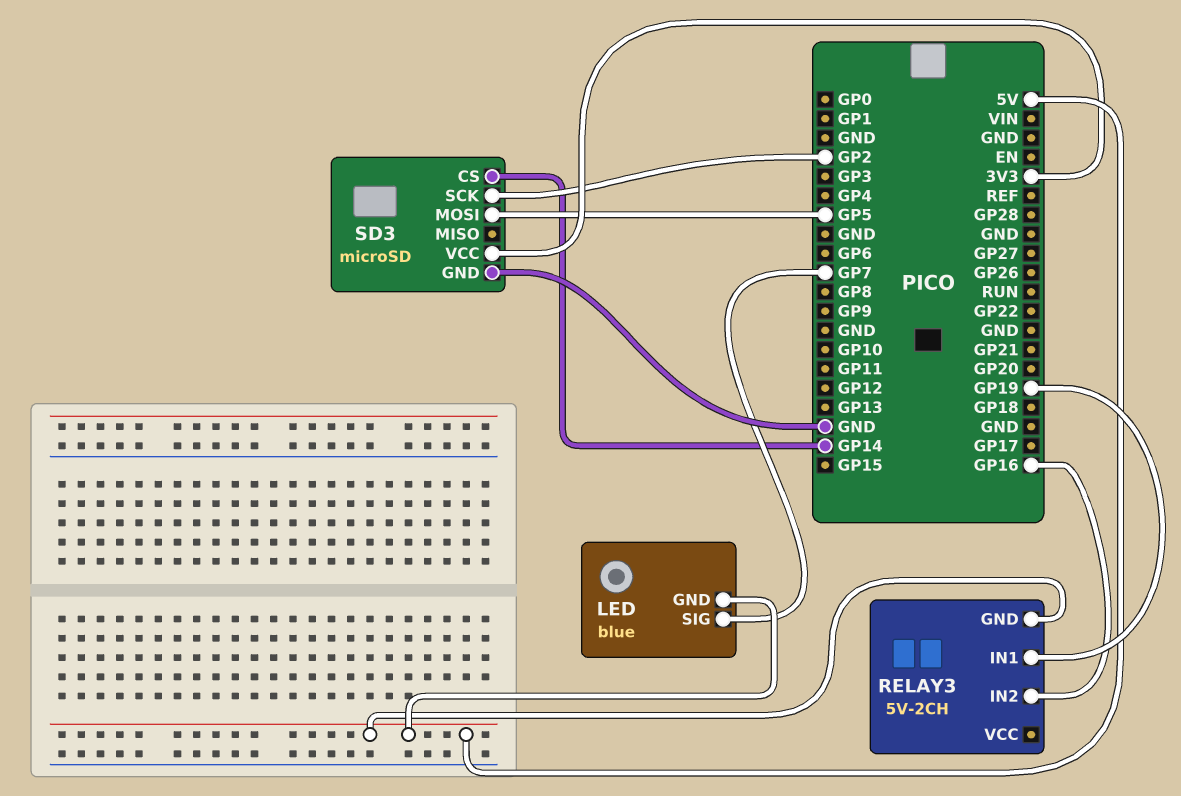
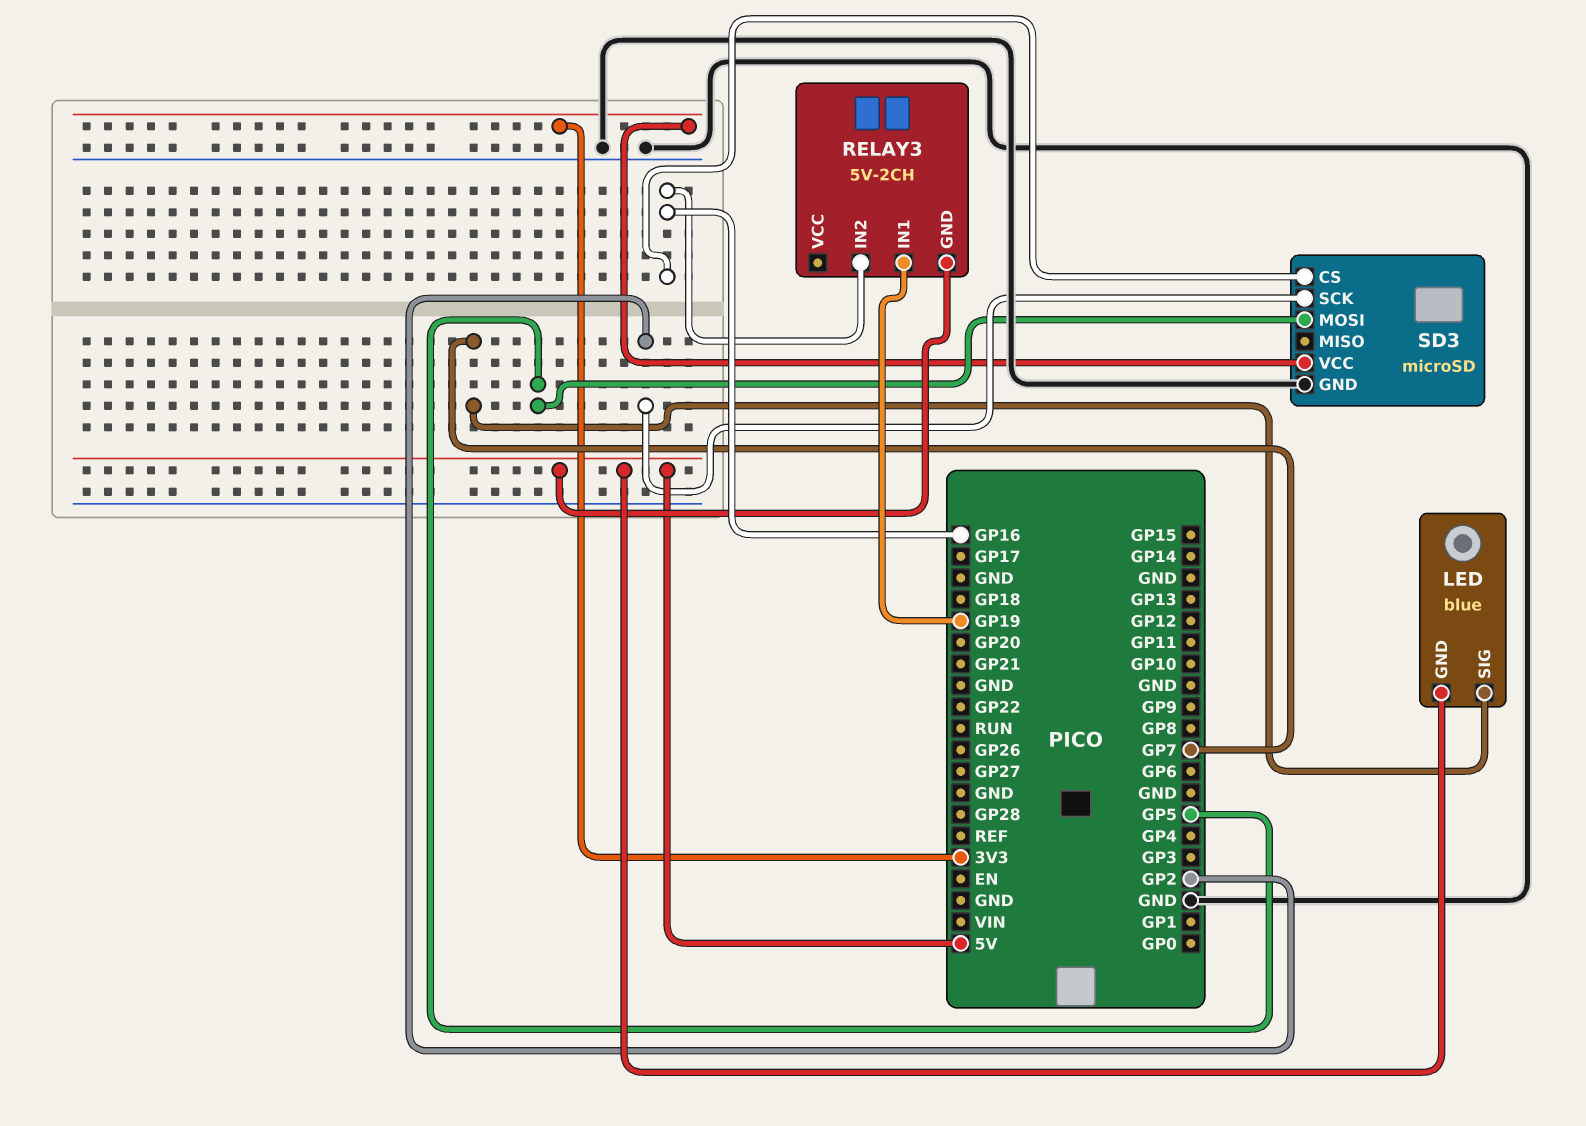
SD3 pin CS: GP14 -> GP16

